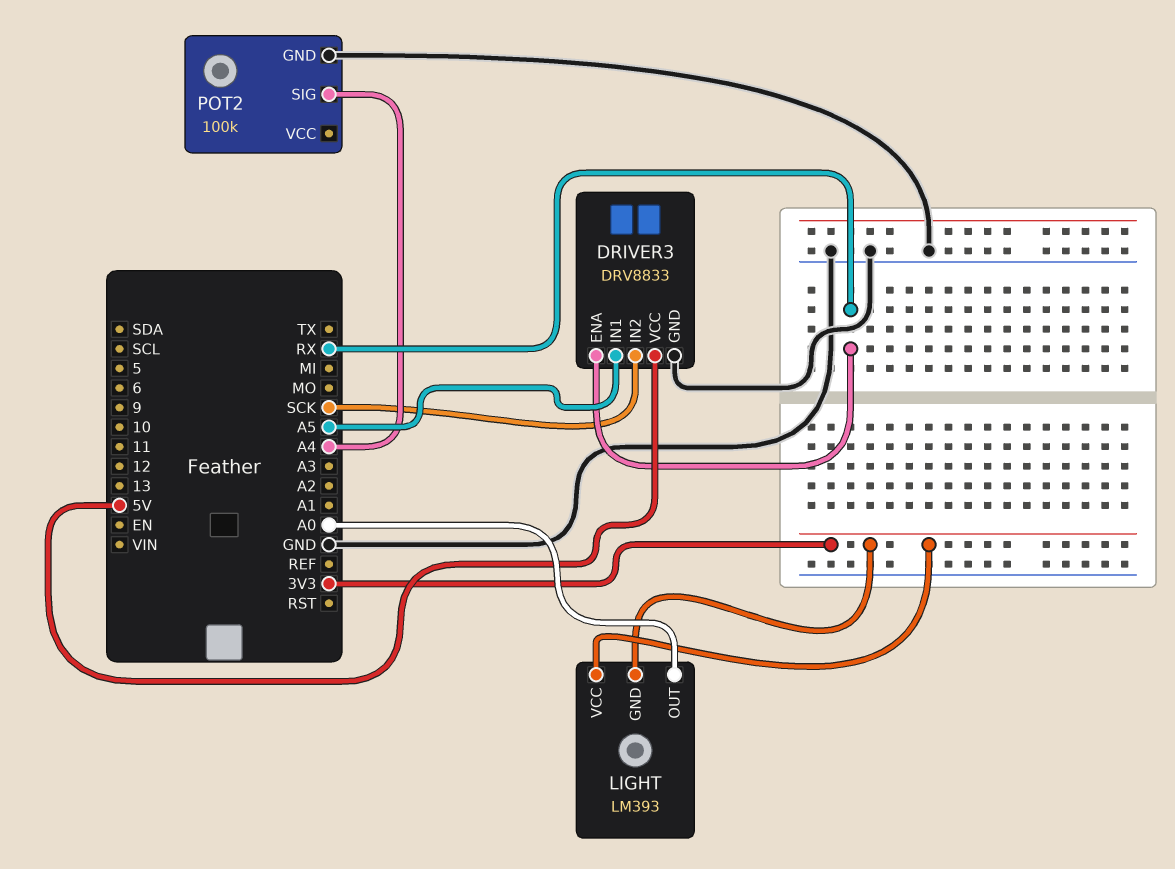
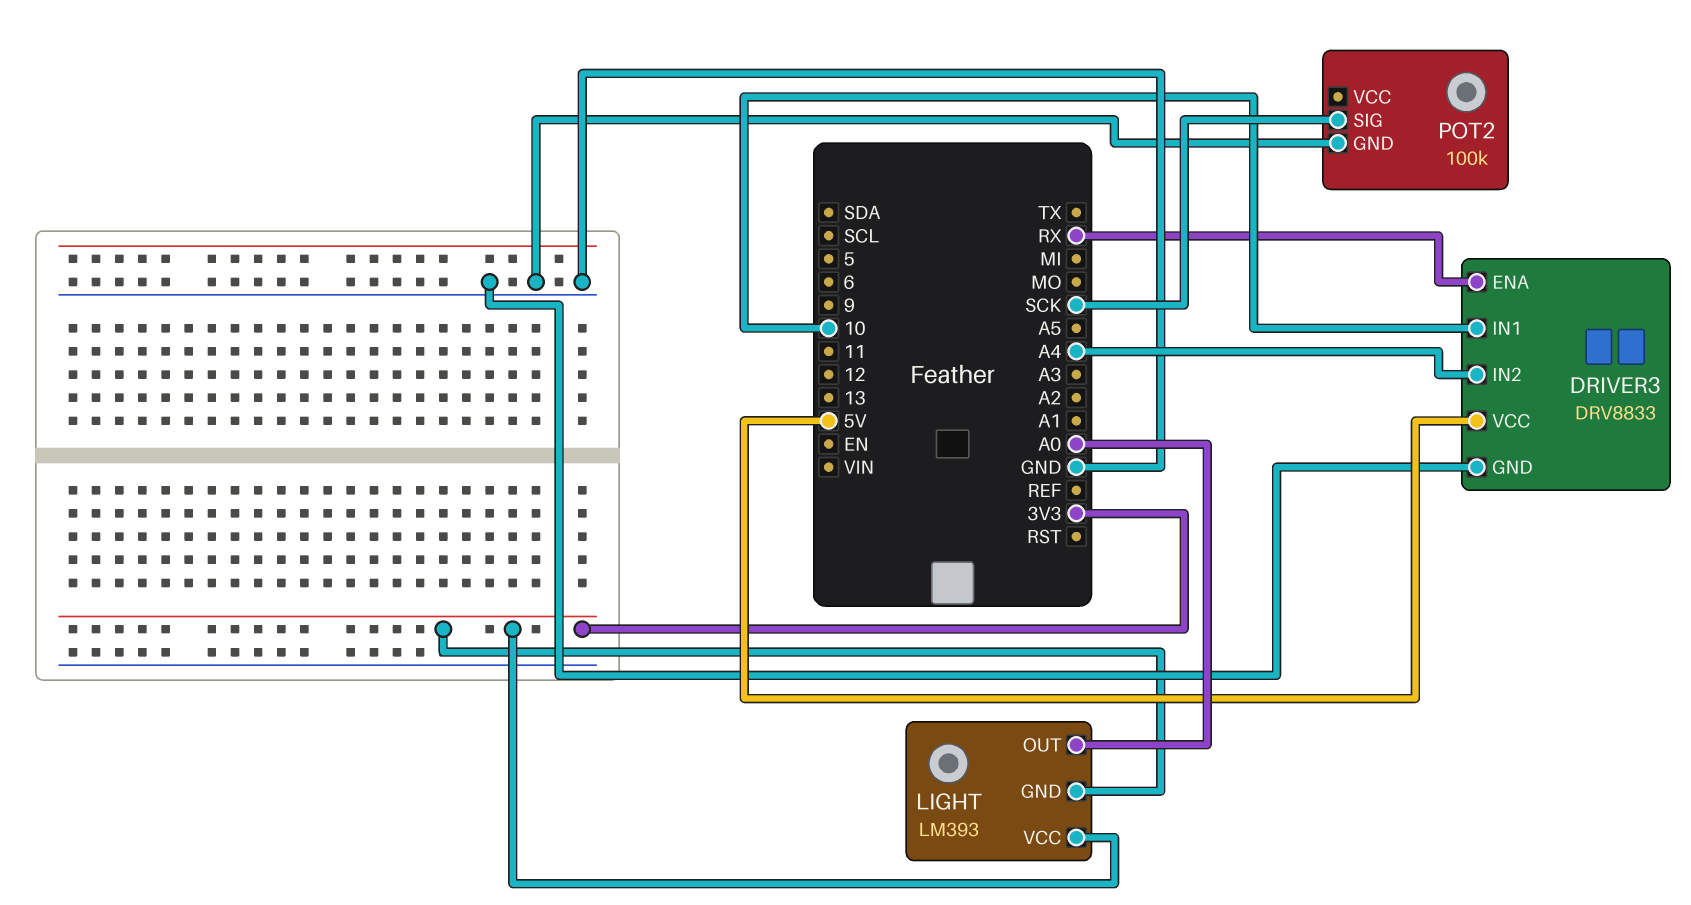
DRIVER3 pin IN1: A5 -> 10
DRIVER3 pin IN2: SCK -> A4
POT2 pin SIG: A4 -> SCK

